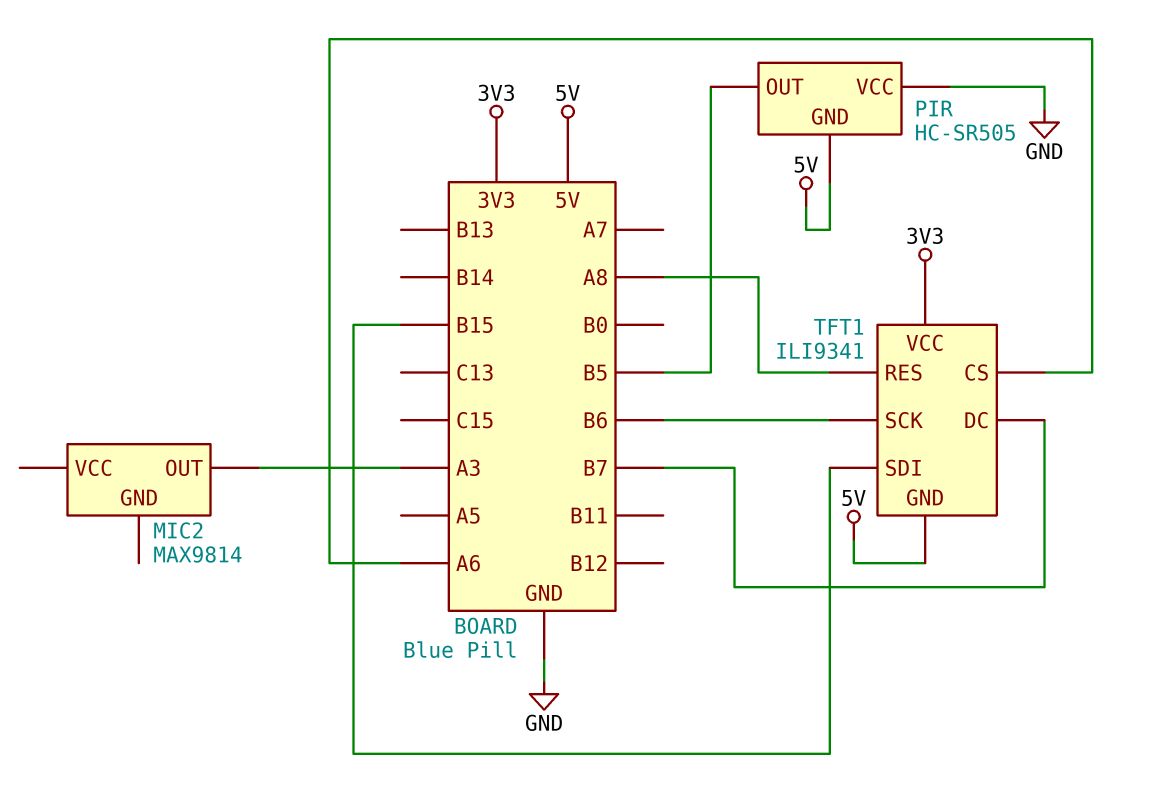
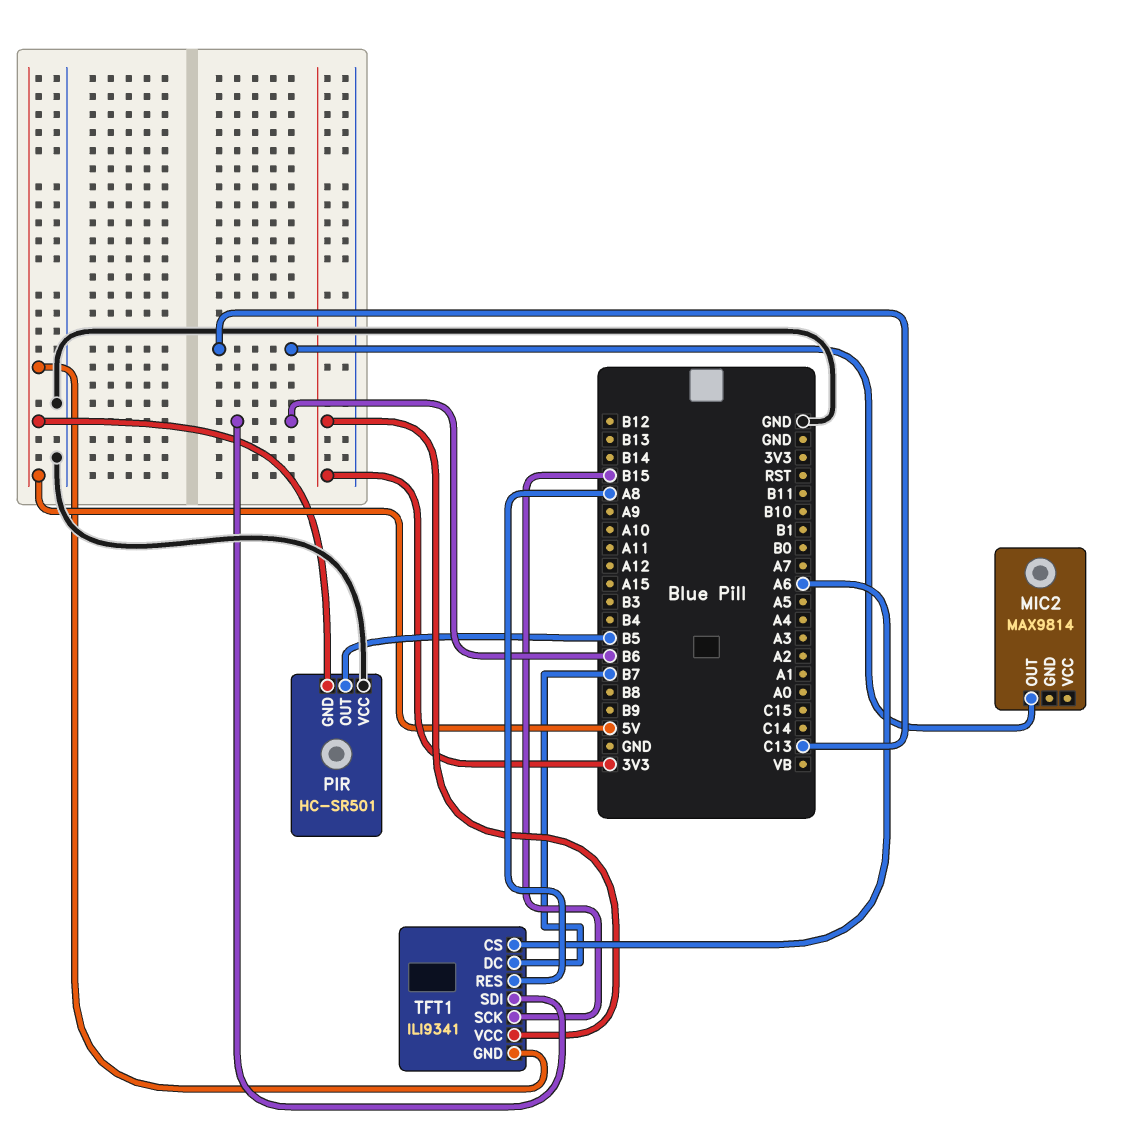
MIC2 pin OUT: A3 -> C13
PIR: HC-SR505 -> HC-SR501
TFT1 pin SCK: B6 -> B15
TFT1 pin SDI: B15 -> B6

